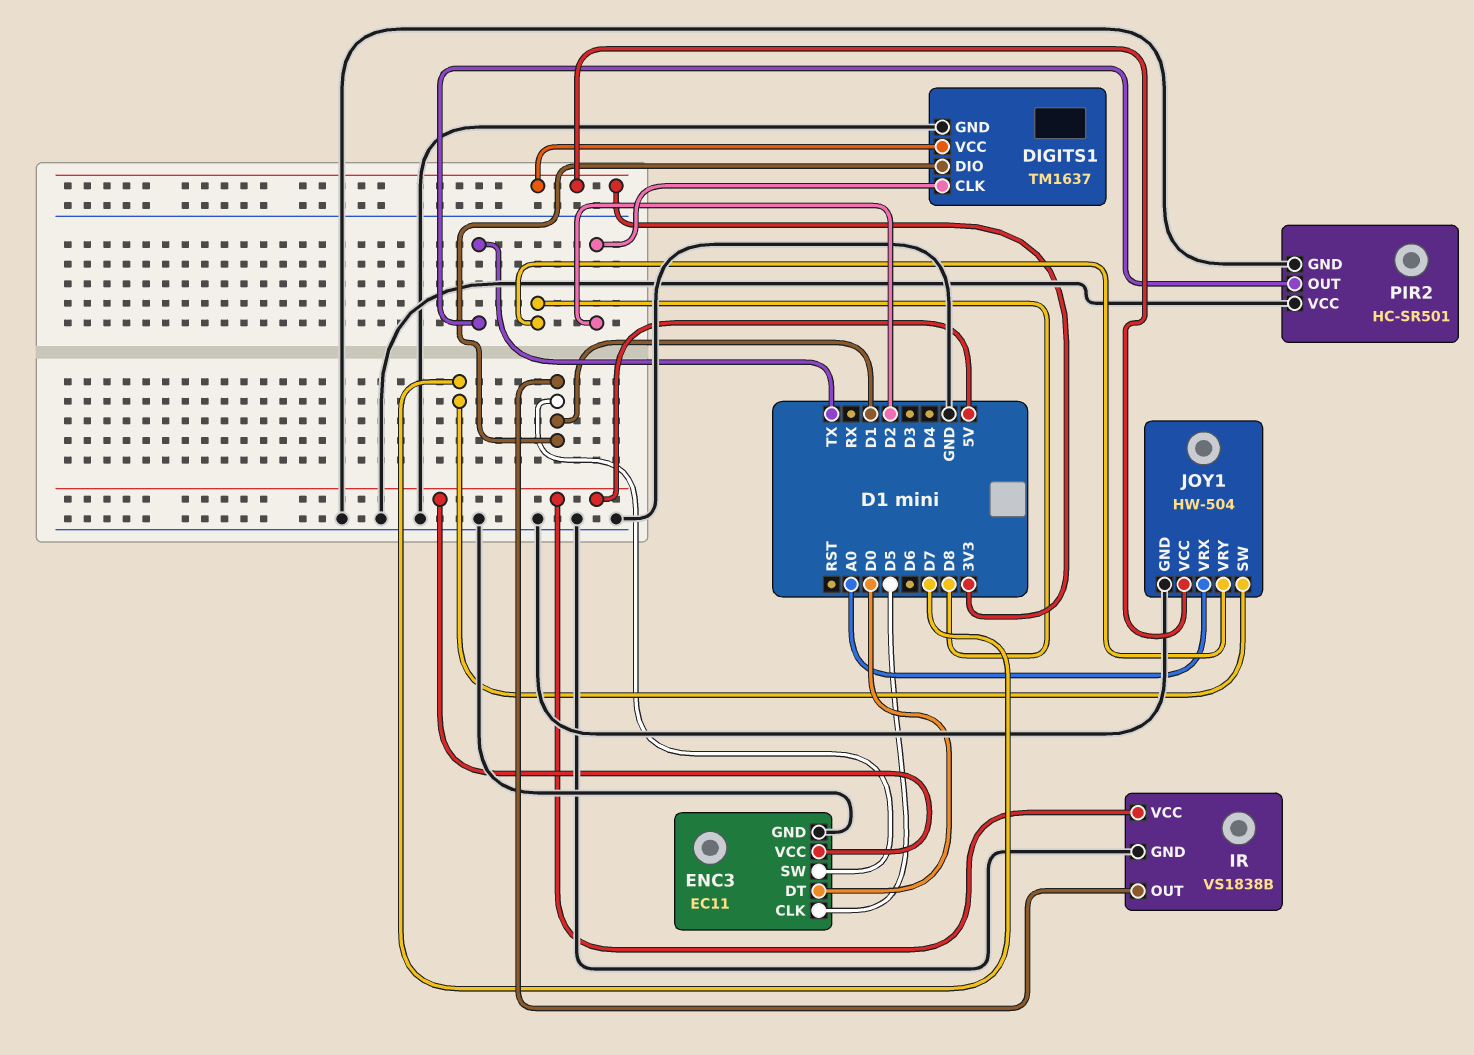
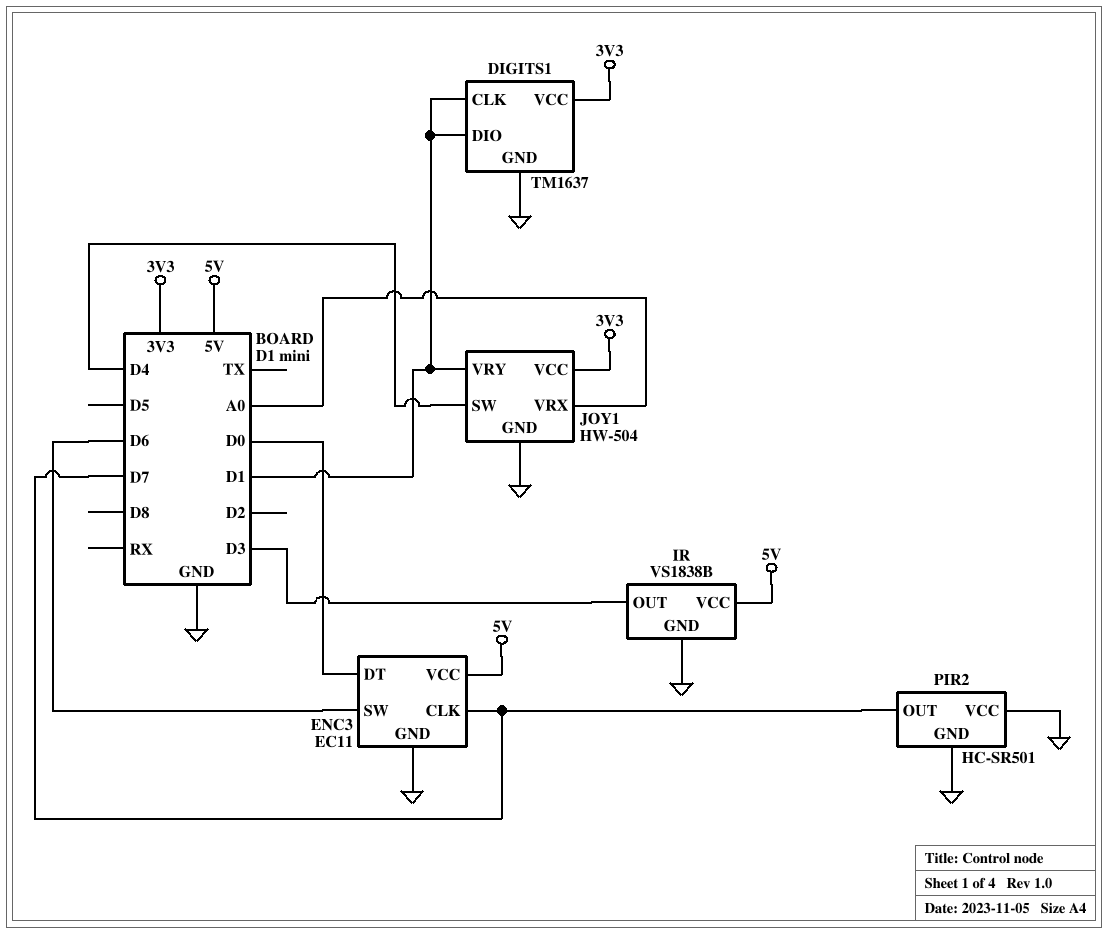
DIGITS1 pin CLK: D2 -> D1
ENC3 pin CLK: D5 -> D7
ENC3 pin SW: D1 -> D6
IR pin OUT: D1 -> D3
JOY1 pin SW: D7 -> D4
JOY1 pin VRY: D8 -> D1
PIR2 pin OUT: TX -> D7

